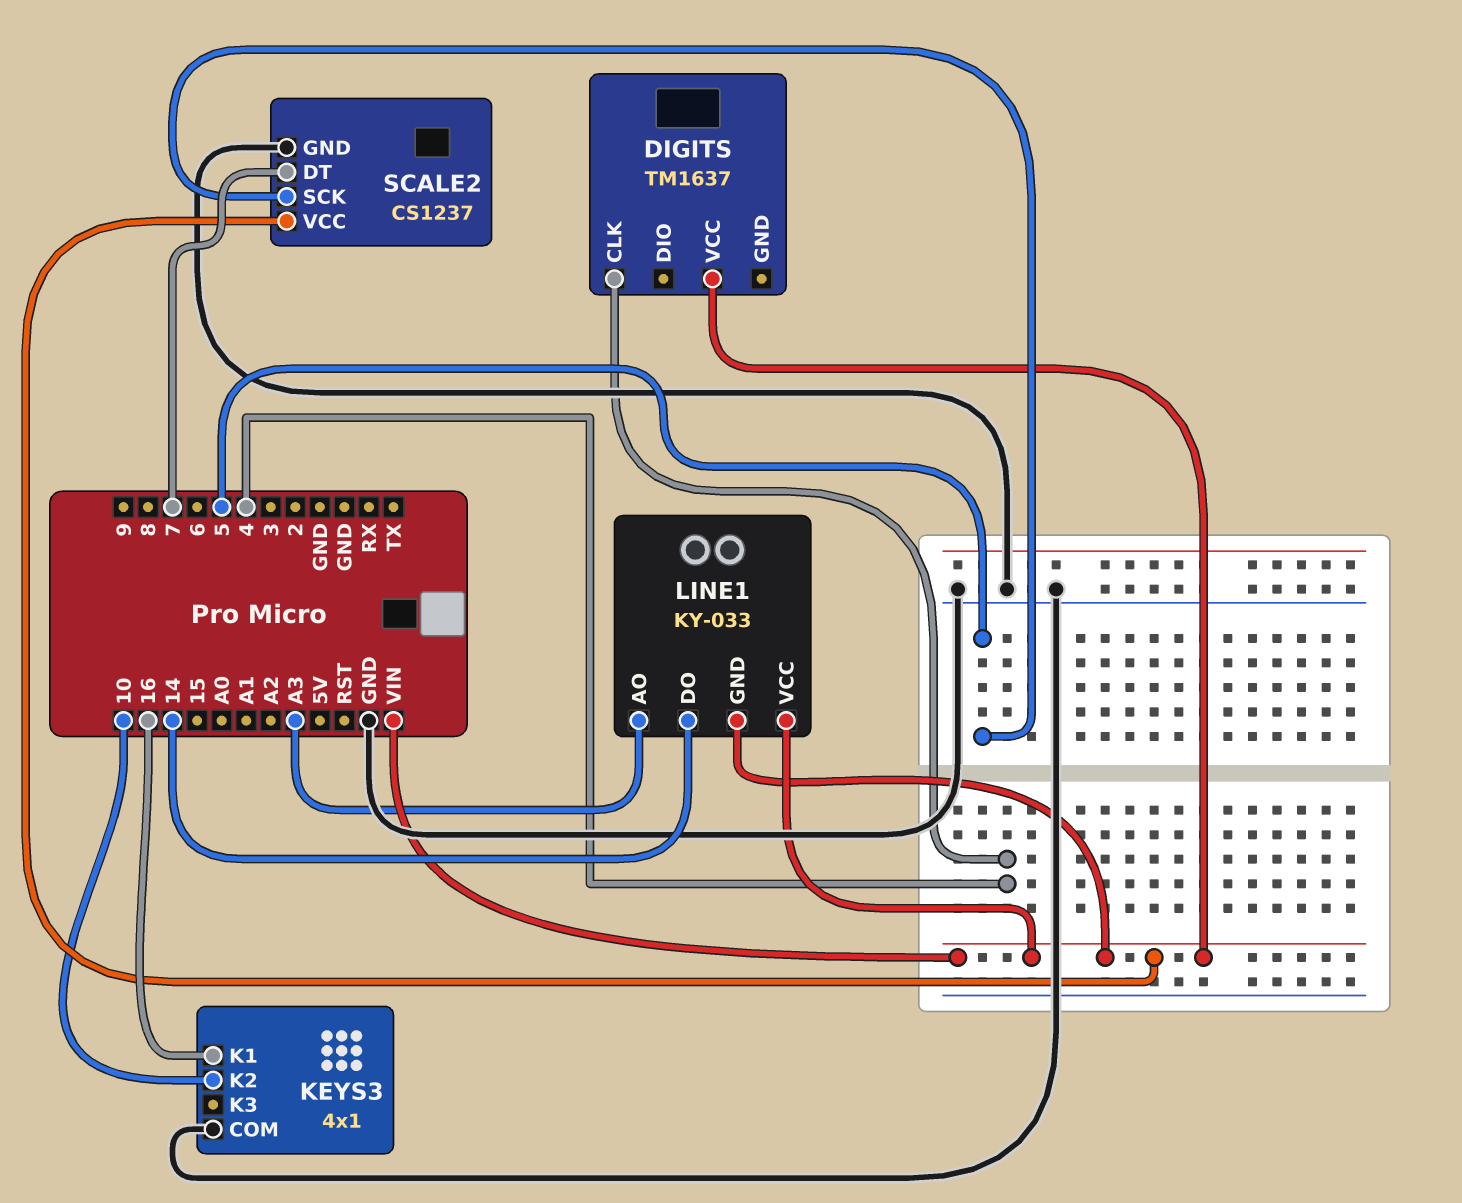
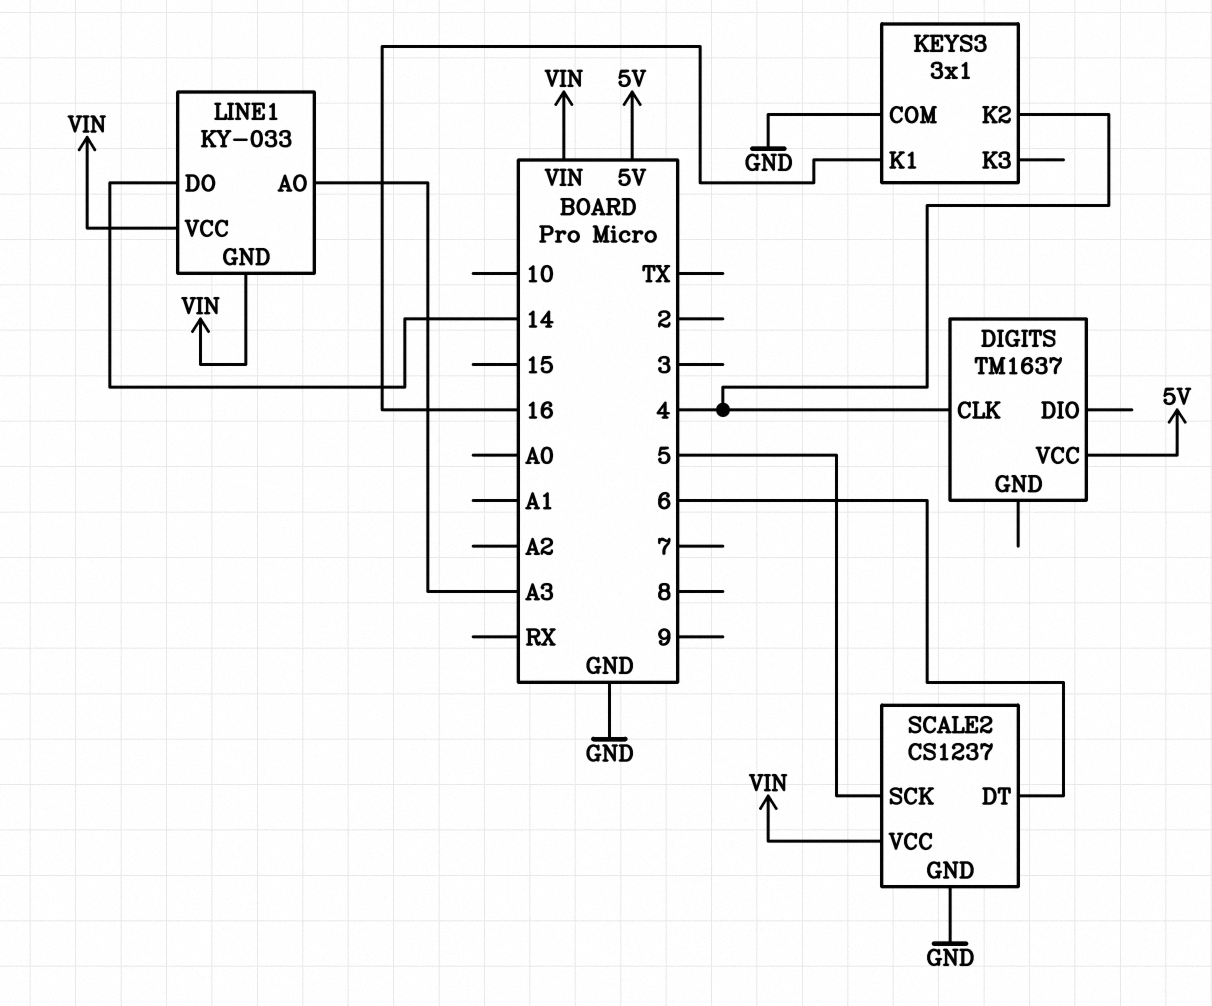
DIGITS pin VCC: VIN -> 5V
KEYS3: 4x1 -> 3x1
KEYS3 pin K2: 10 -> 4
SCALE2 pin DT: 7 -> 6

